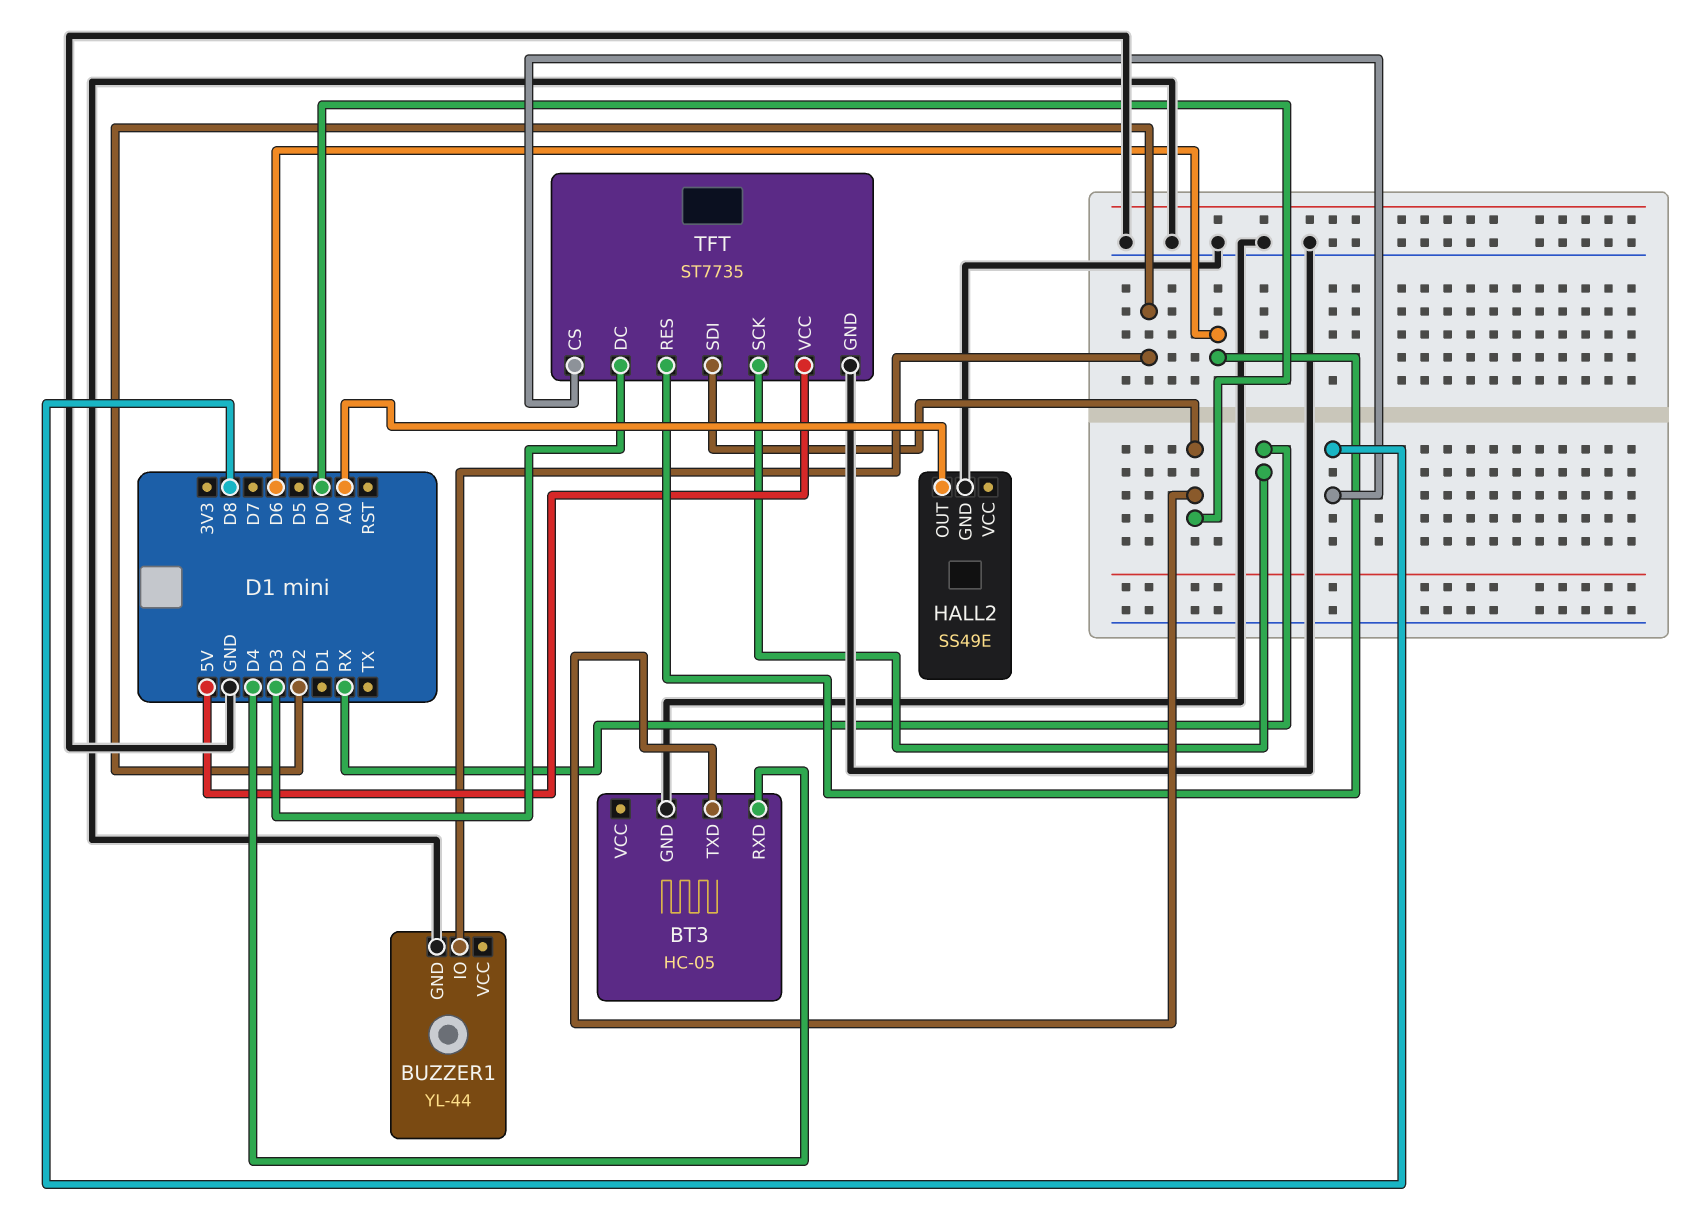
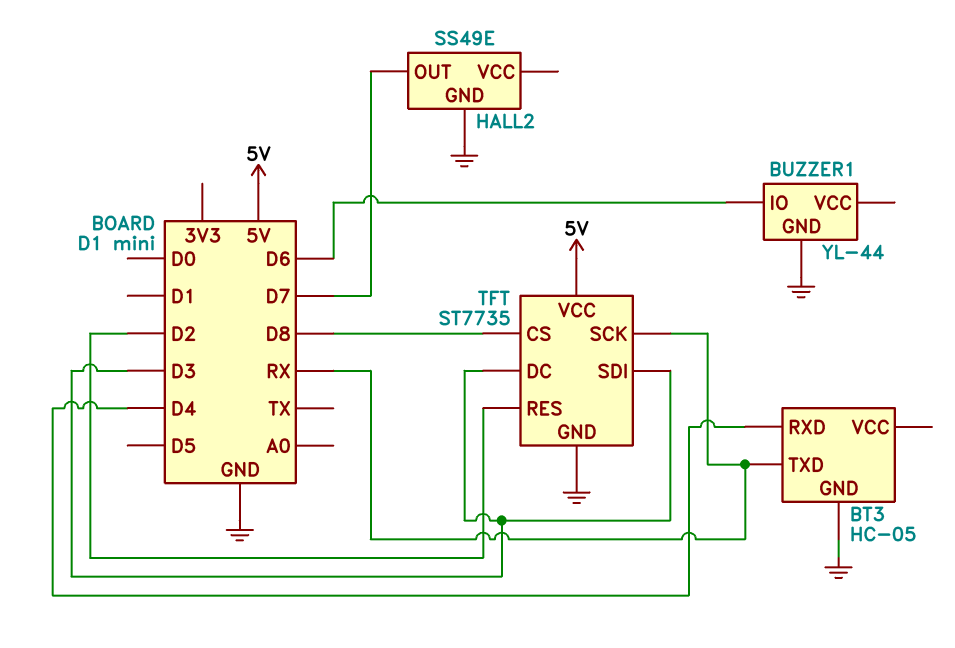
BT3 pin TXD: D0 -> RX
BUZZER1 pin IO: D2 -> D6
HALL2 pin OUT: A0 -> D7
TFT pin RES: D6 -> D2
TFT pin SDI: D0 -> D3

